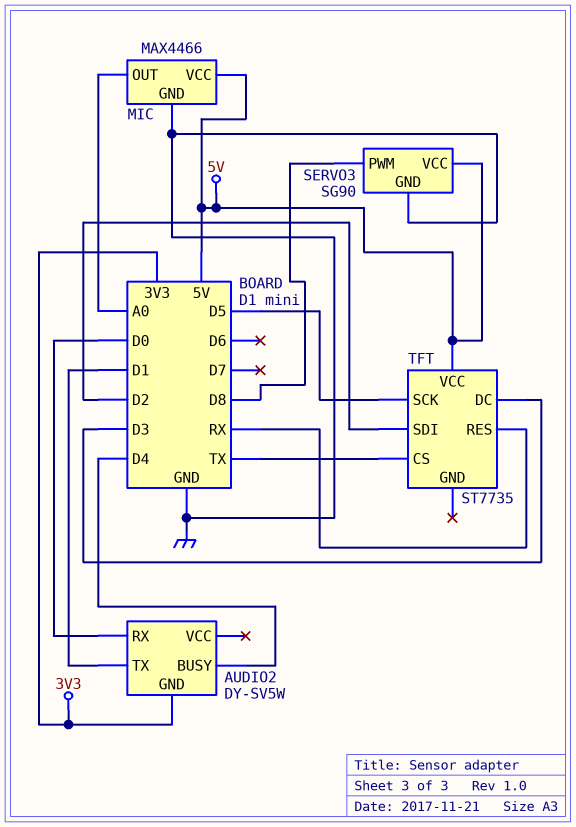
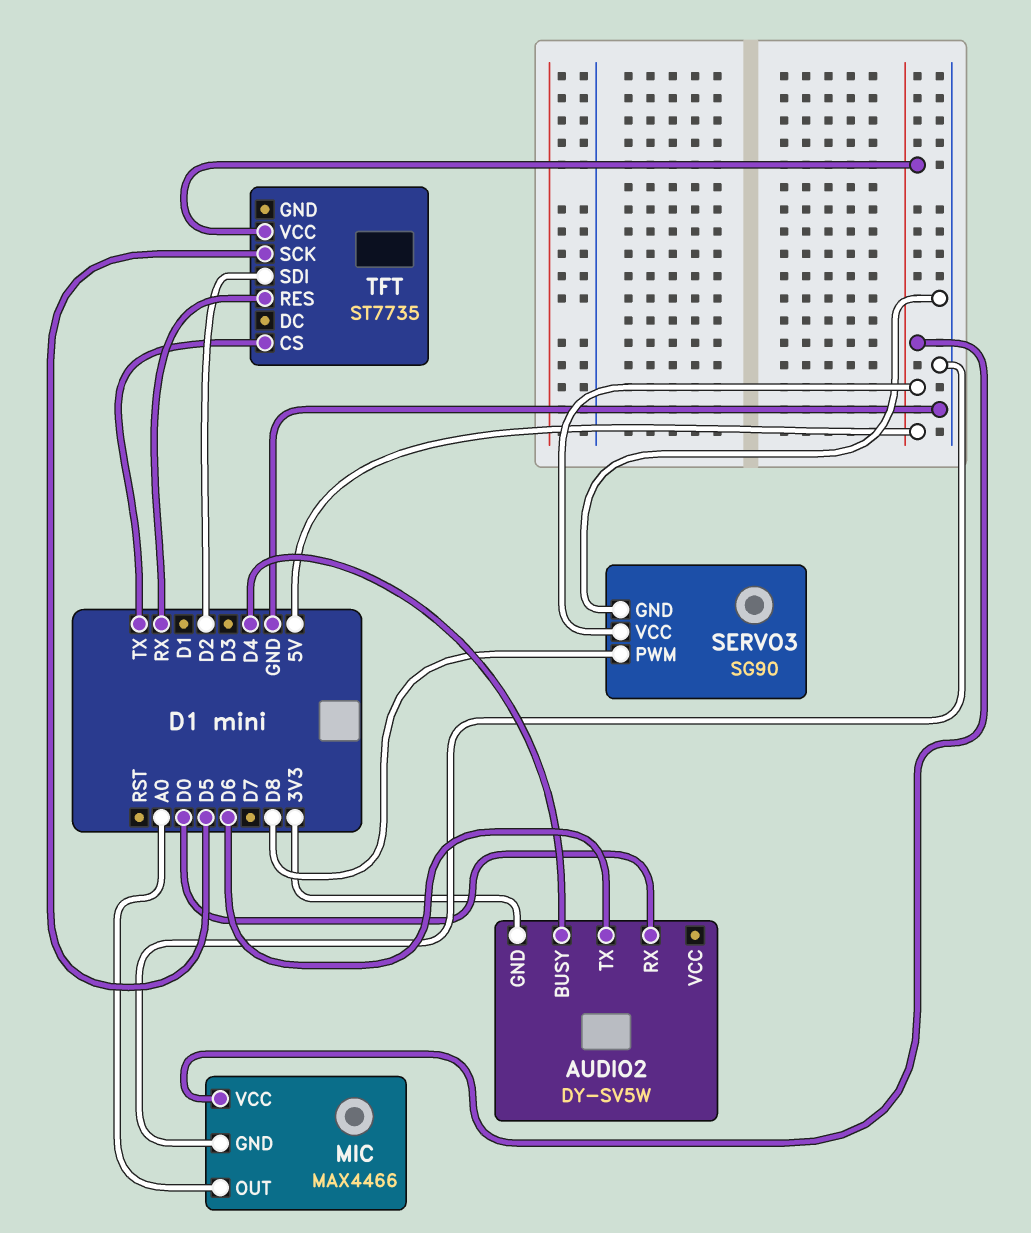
AUDIO2 pin TX: D1 -> D6
TFT pin DC: D3 -> none

